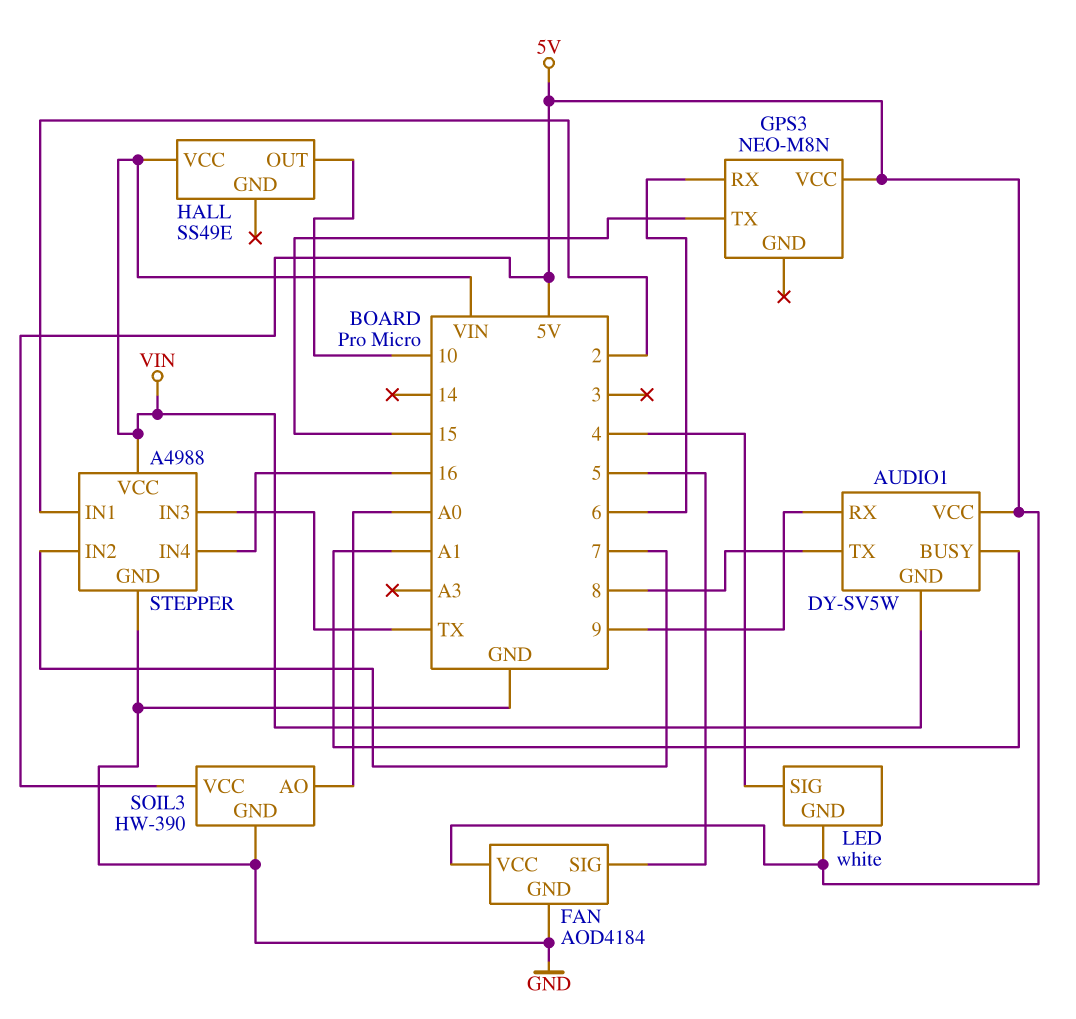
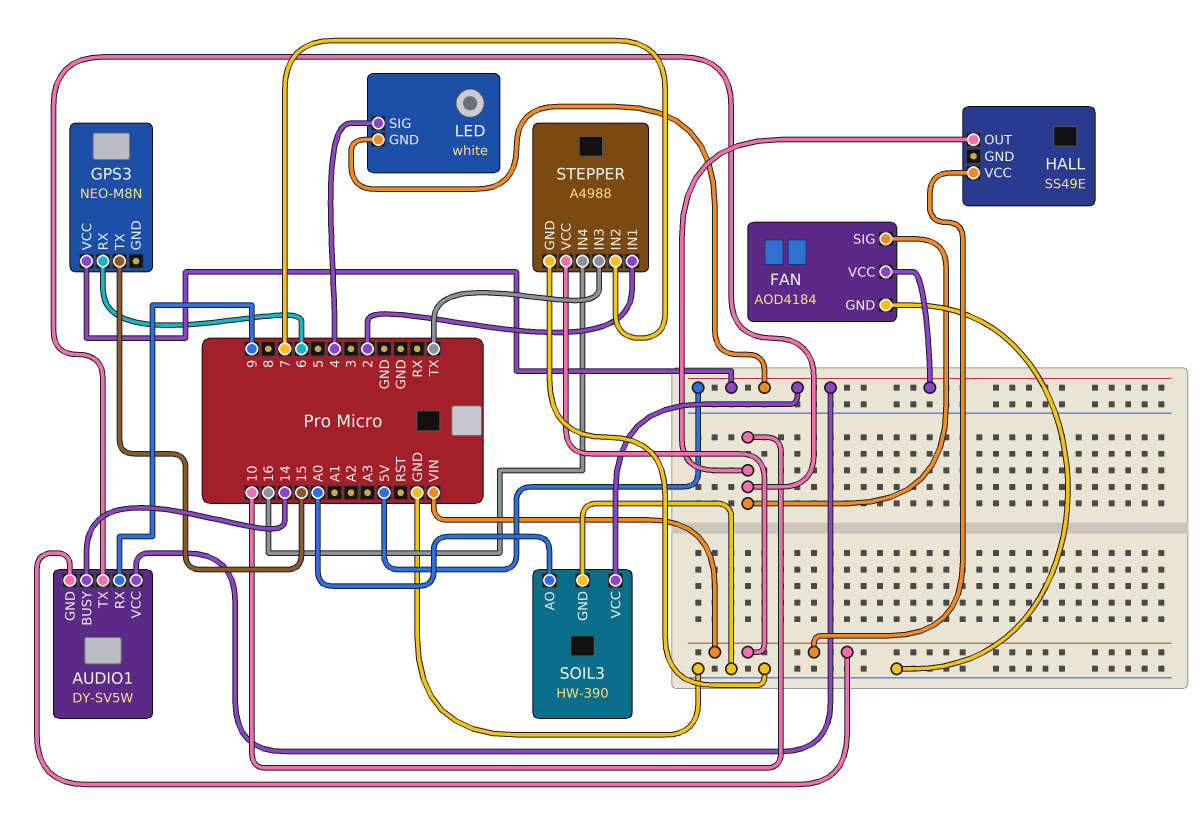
AUDIO1 pin BUSY: A1 -> 14
AUDIO1 pin TX: 8 -> 10
FAN pin SIG: 5 -> 10

